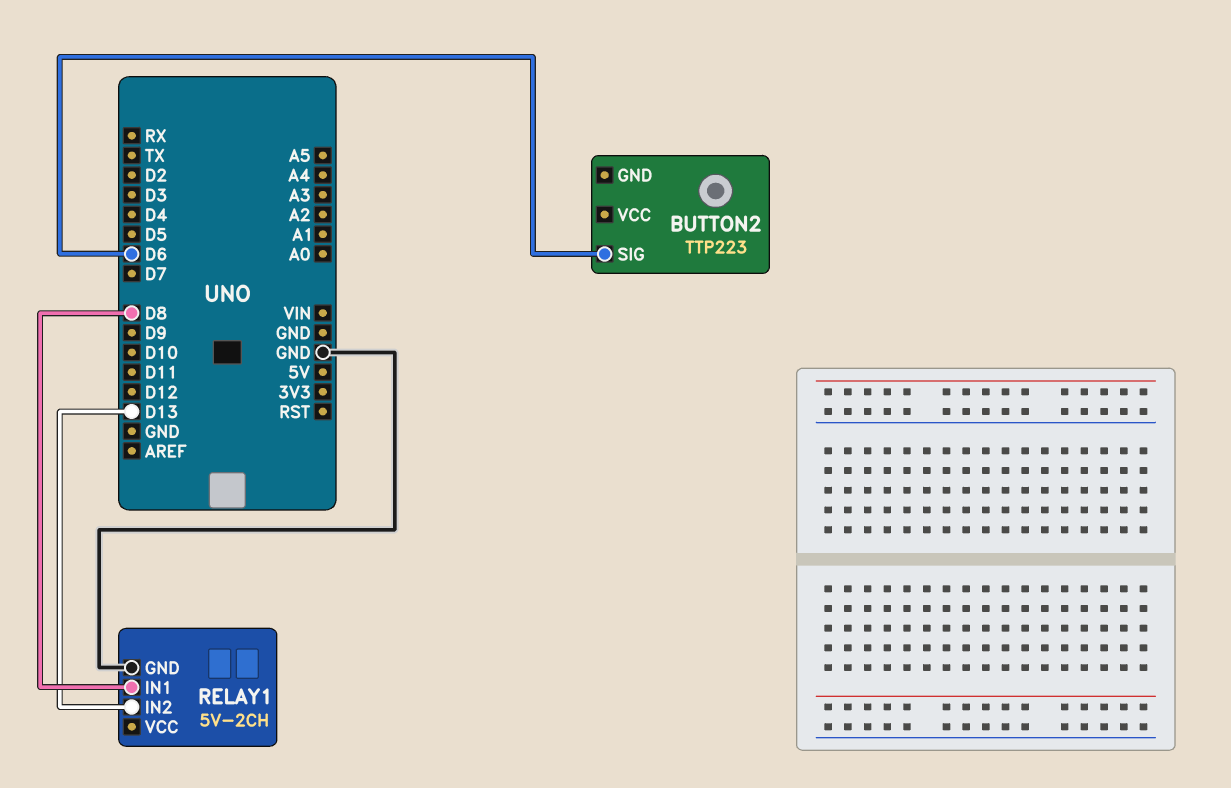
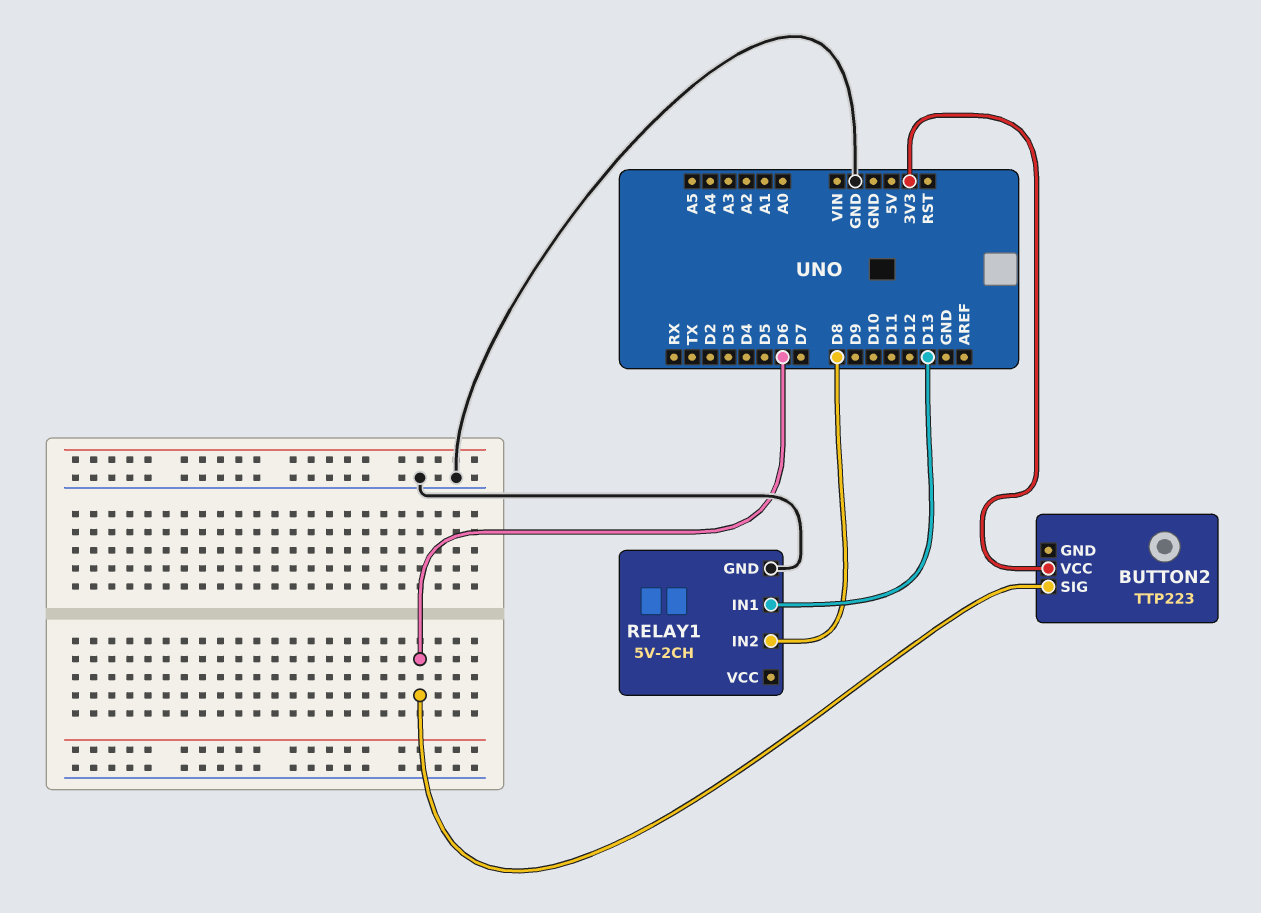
BUTTON2 pin VCC: none -> 3V3
RELAY1 pin IN1: D8 -> D13
RELAY1 pin IN2: D13 -> D8

